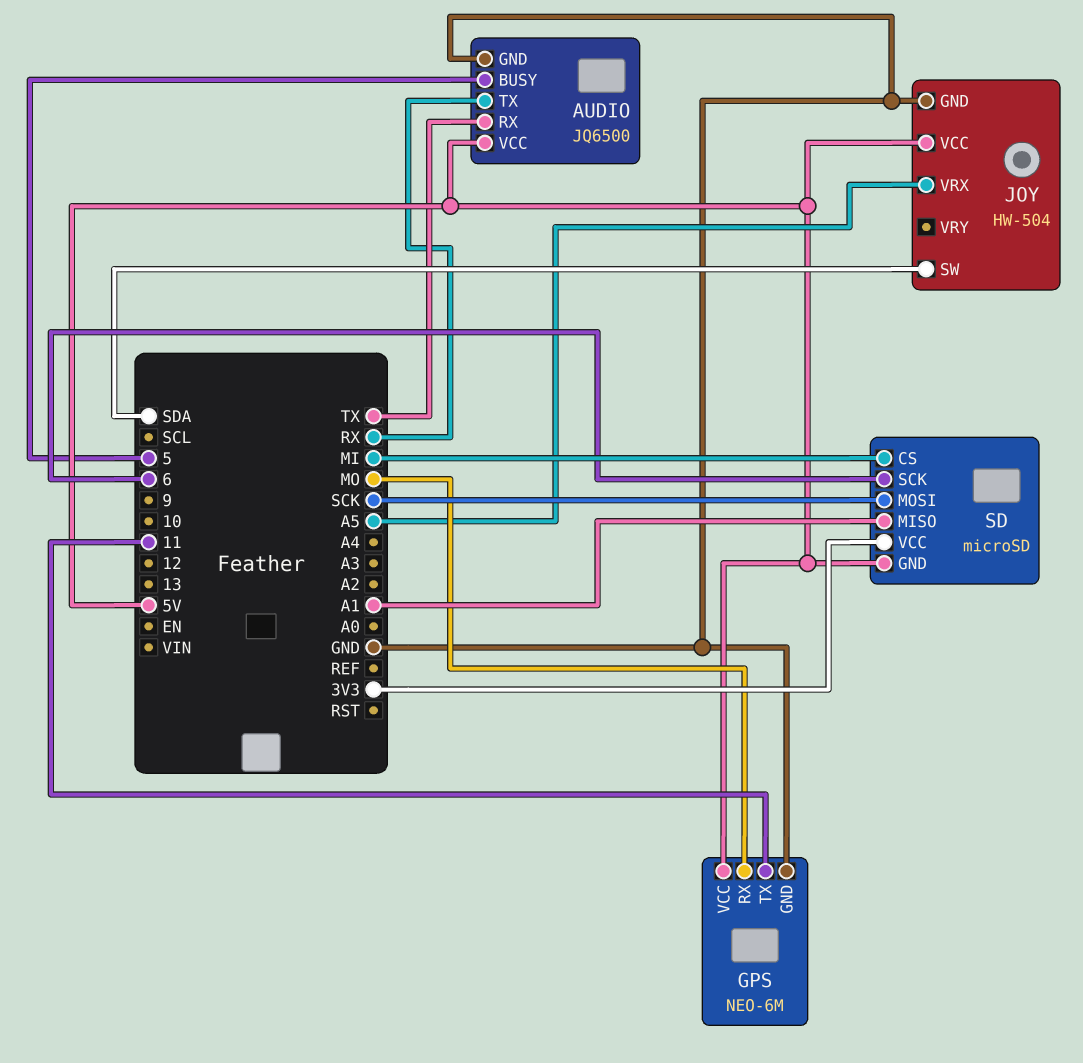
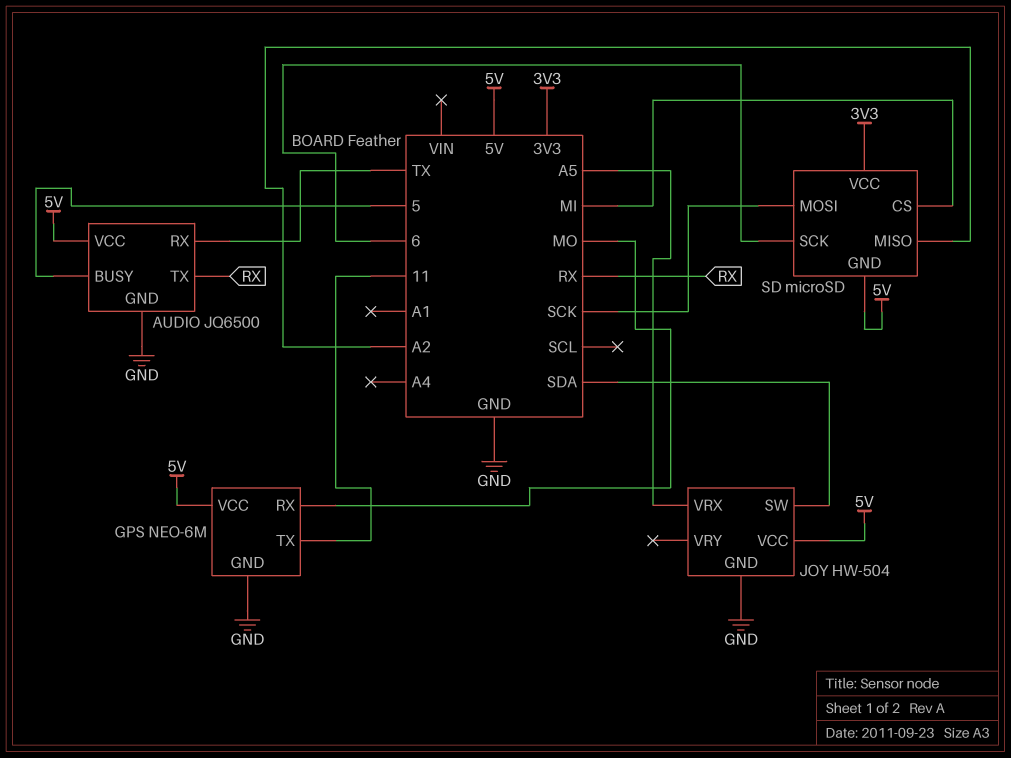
SD pin MISO: A1 -> A2

